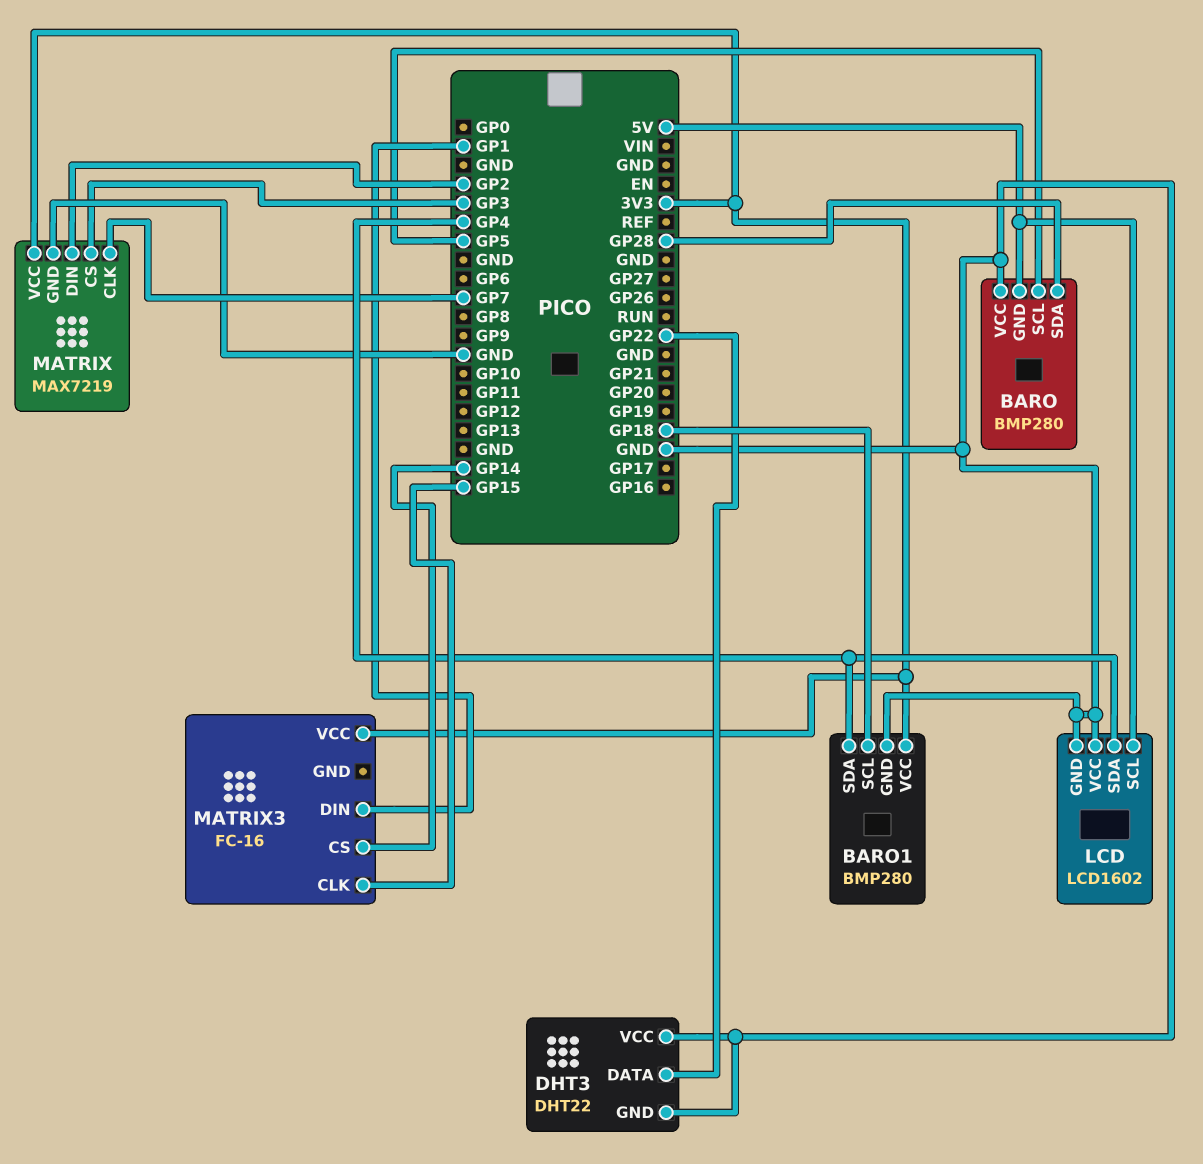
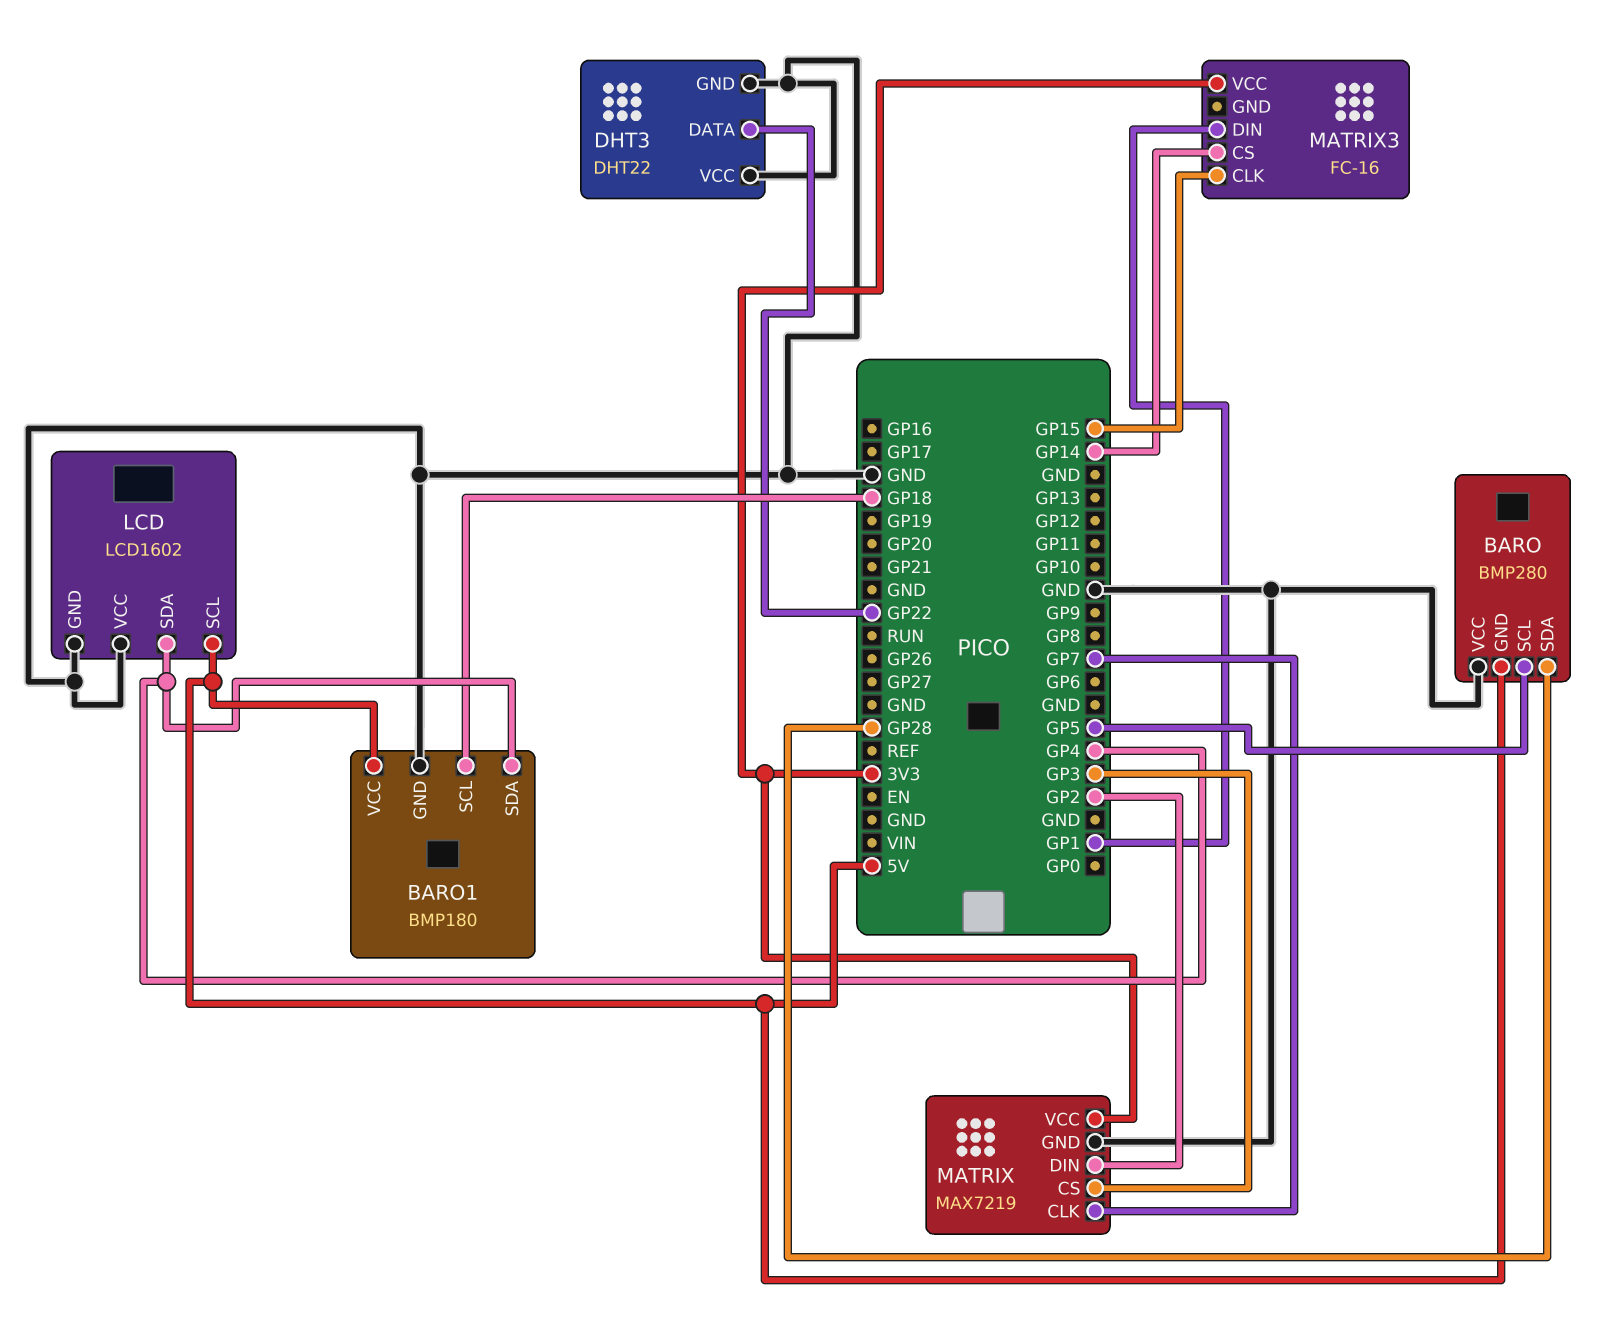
BARO1: BMP280 -> BMP180
BARO1 pin VCC: 3V3 -> 5V

